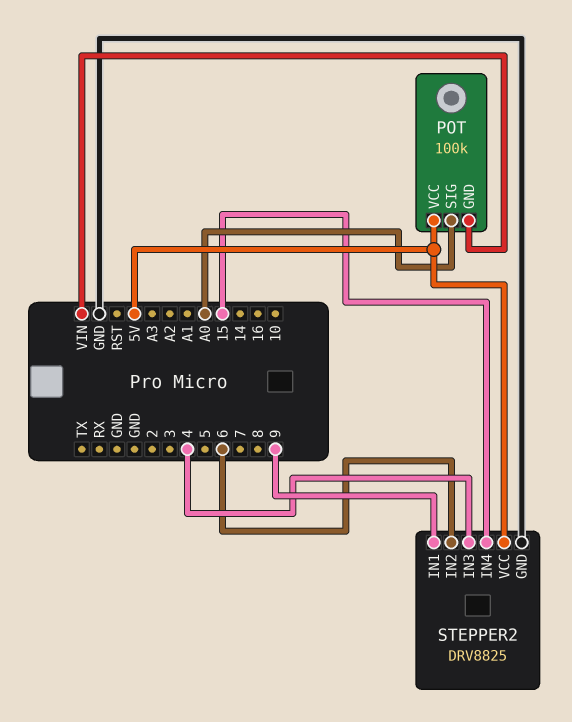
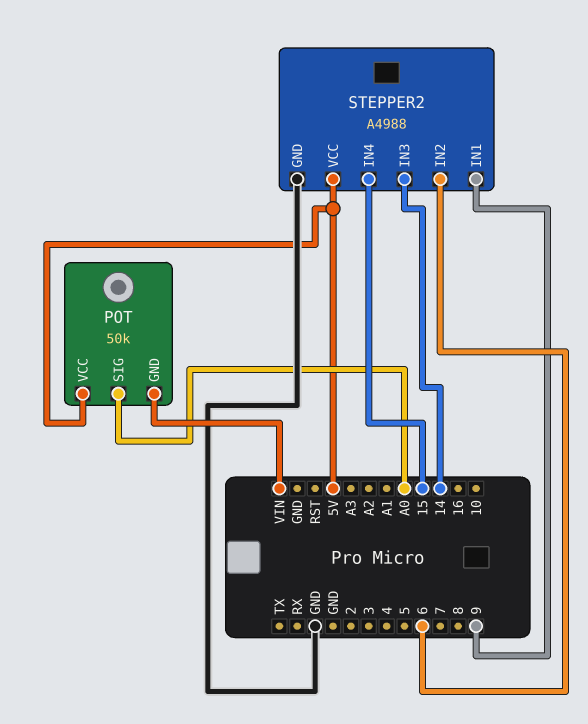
POT: 100k -> 50k
STEPPER2: DRV8825 -> A4988
STEPPER2 pin IN3: 4 -> 14

